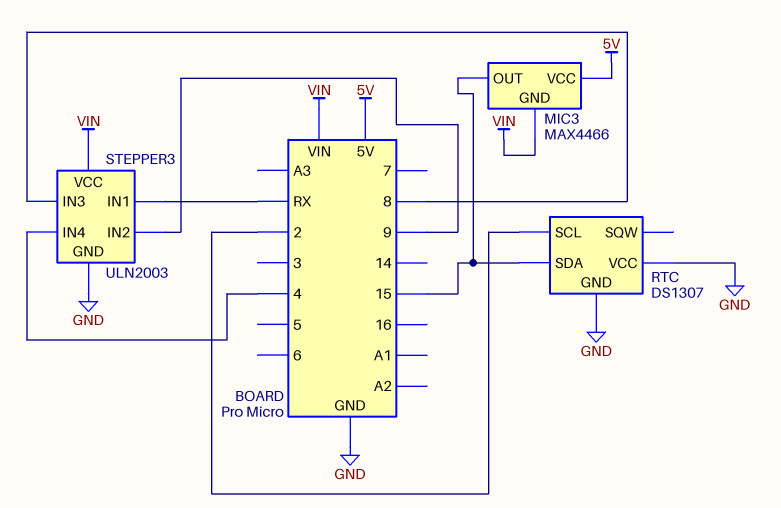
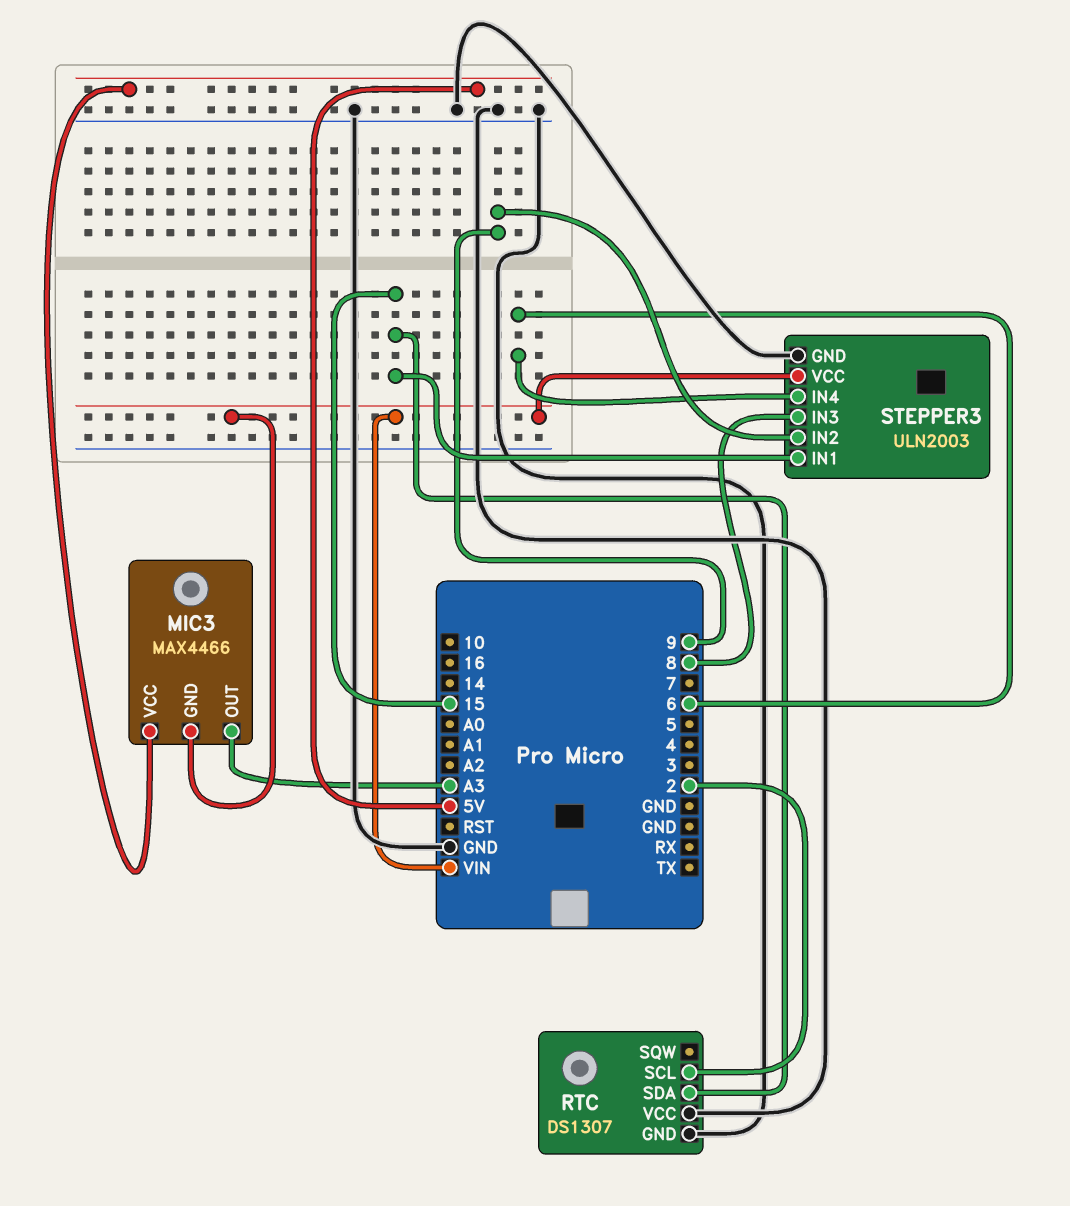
MIC3 pin OUT: 15 -> A3
STEPPER3 pin IN1: RX -> 15
STEPPER3 pin IN4: 4 -> 6

